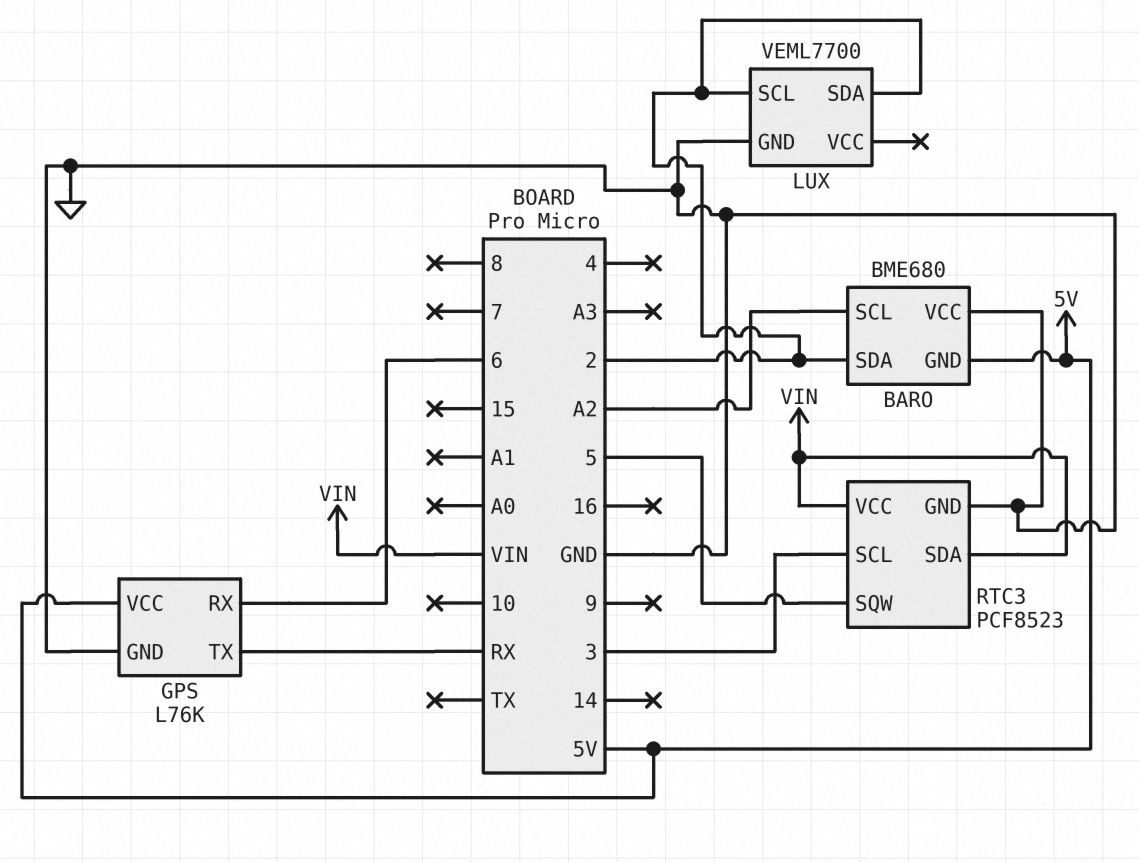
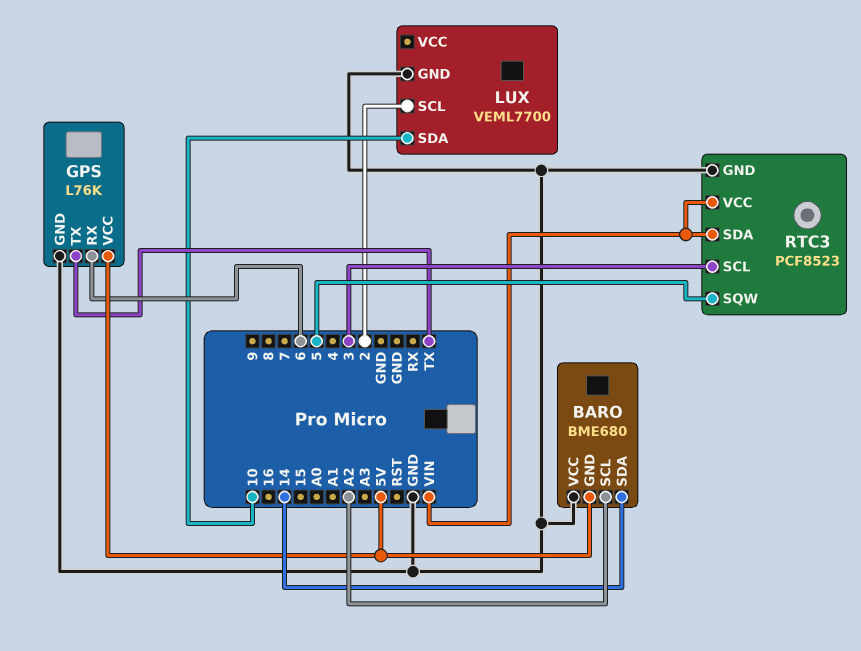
BARO pin SDA: 2 -> 14
GPS pin TX: RX -> TX
LUX pin SDA: 2 -> 10

